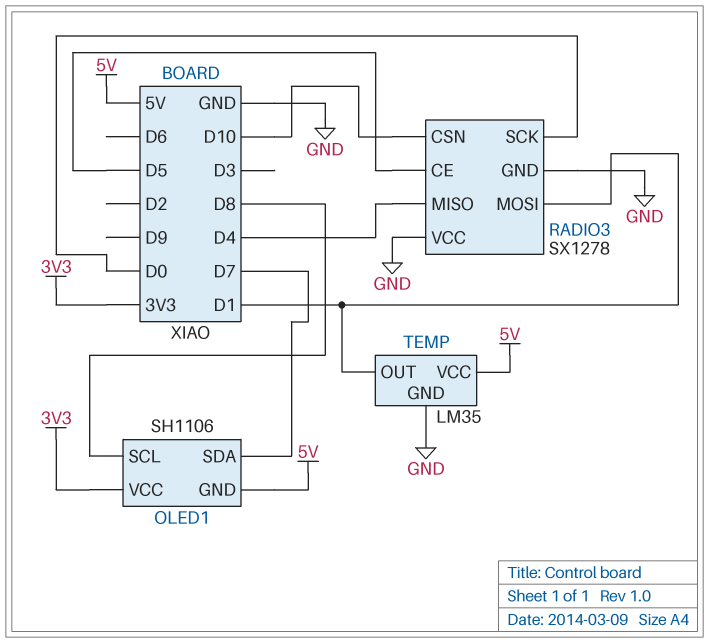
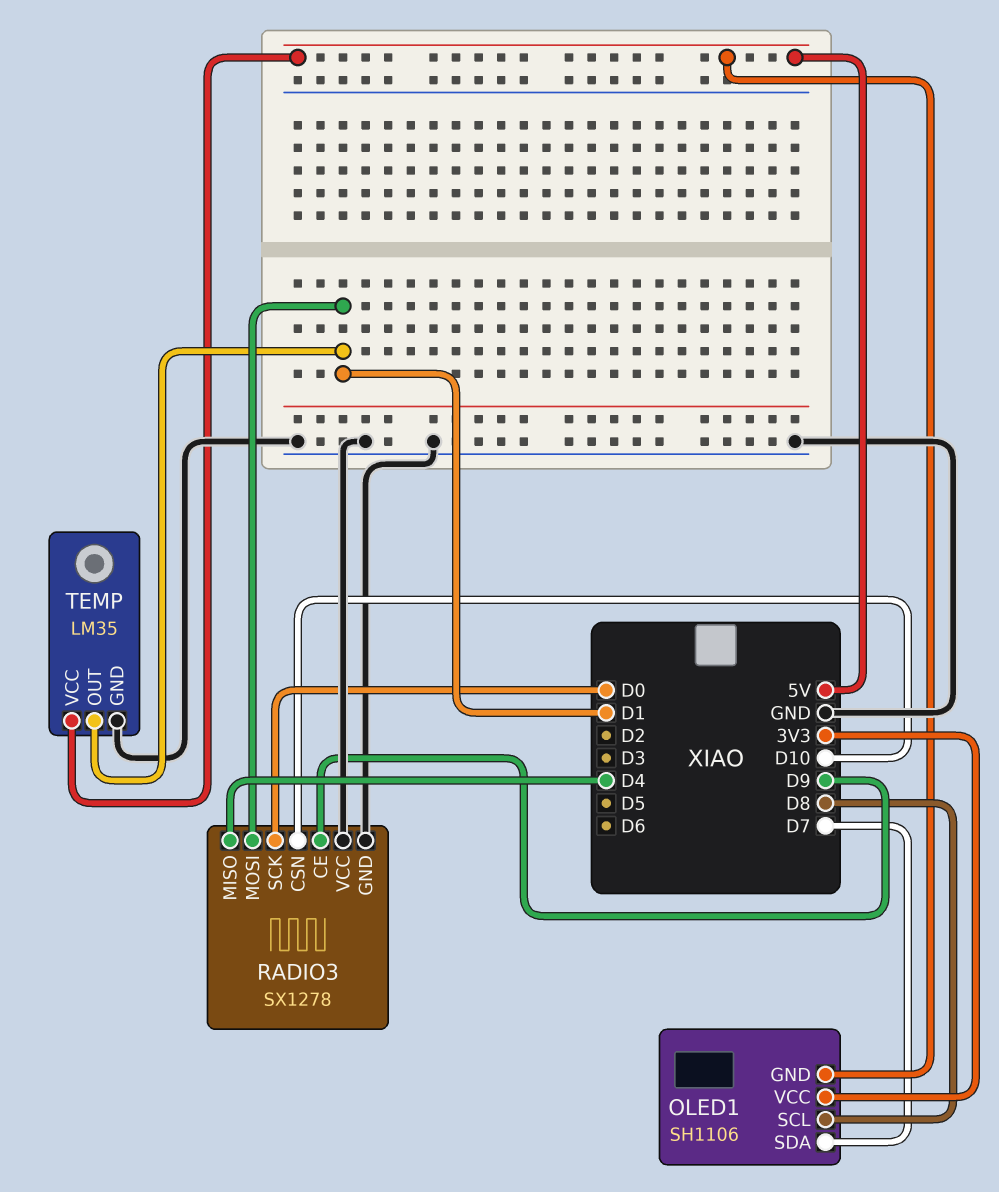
RADIO3 pin CE: D5 -> D9

